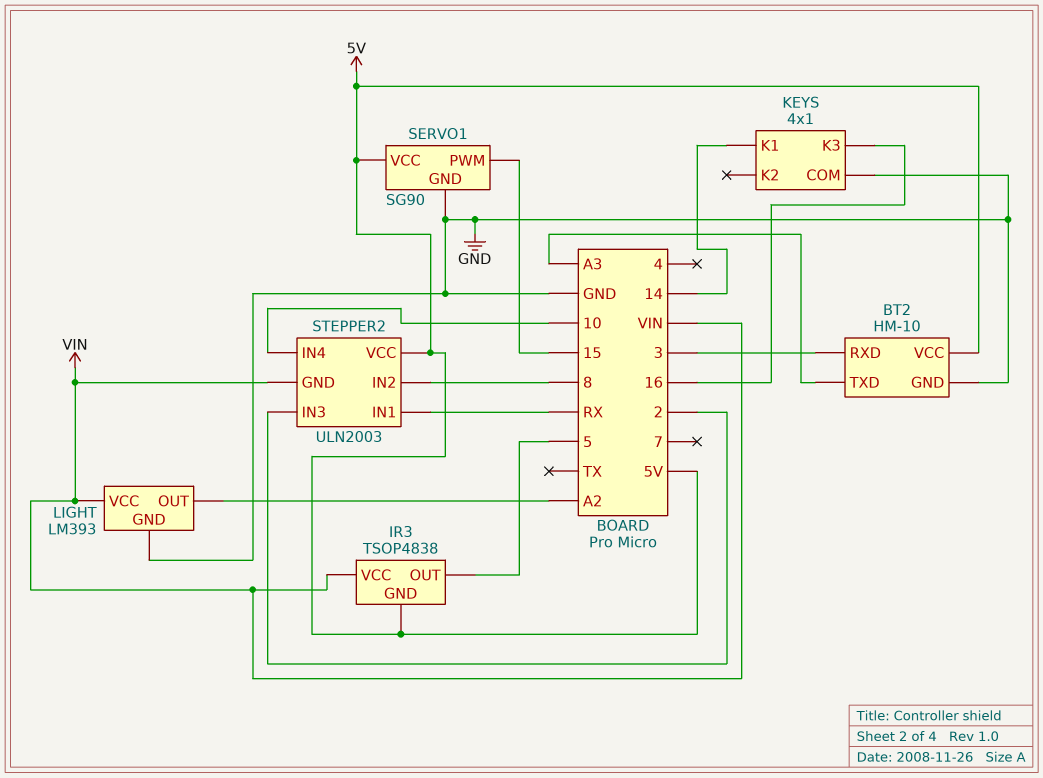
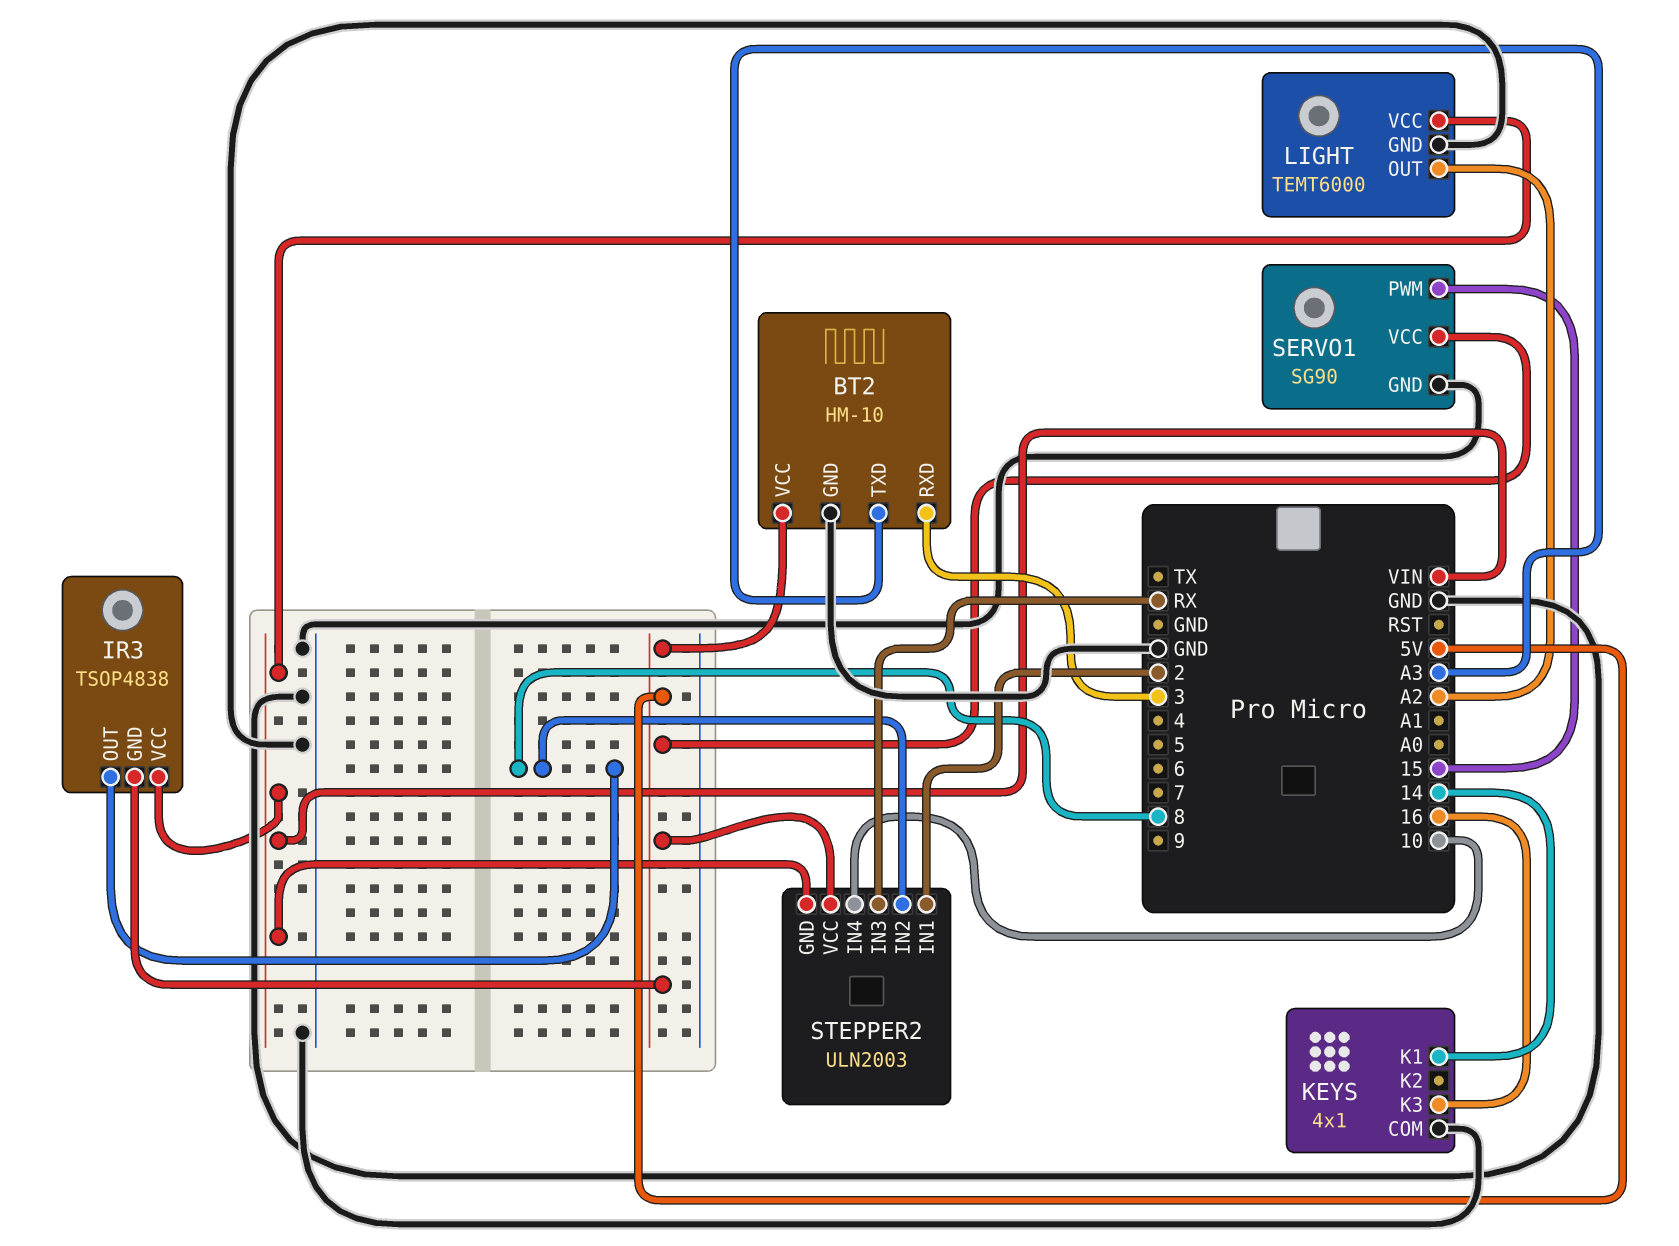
IR3 pin OUT: 5 -> 8
LIGHT: LM393 -> TEMT6000
STEPPER2 pin IN1: RX -> 2
STEPPER2 pin IN3: 2 -> RX

